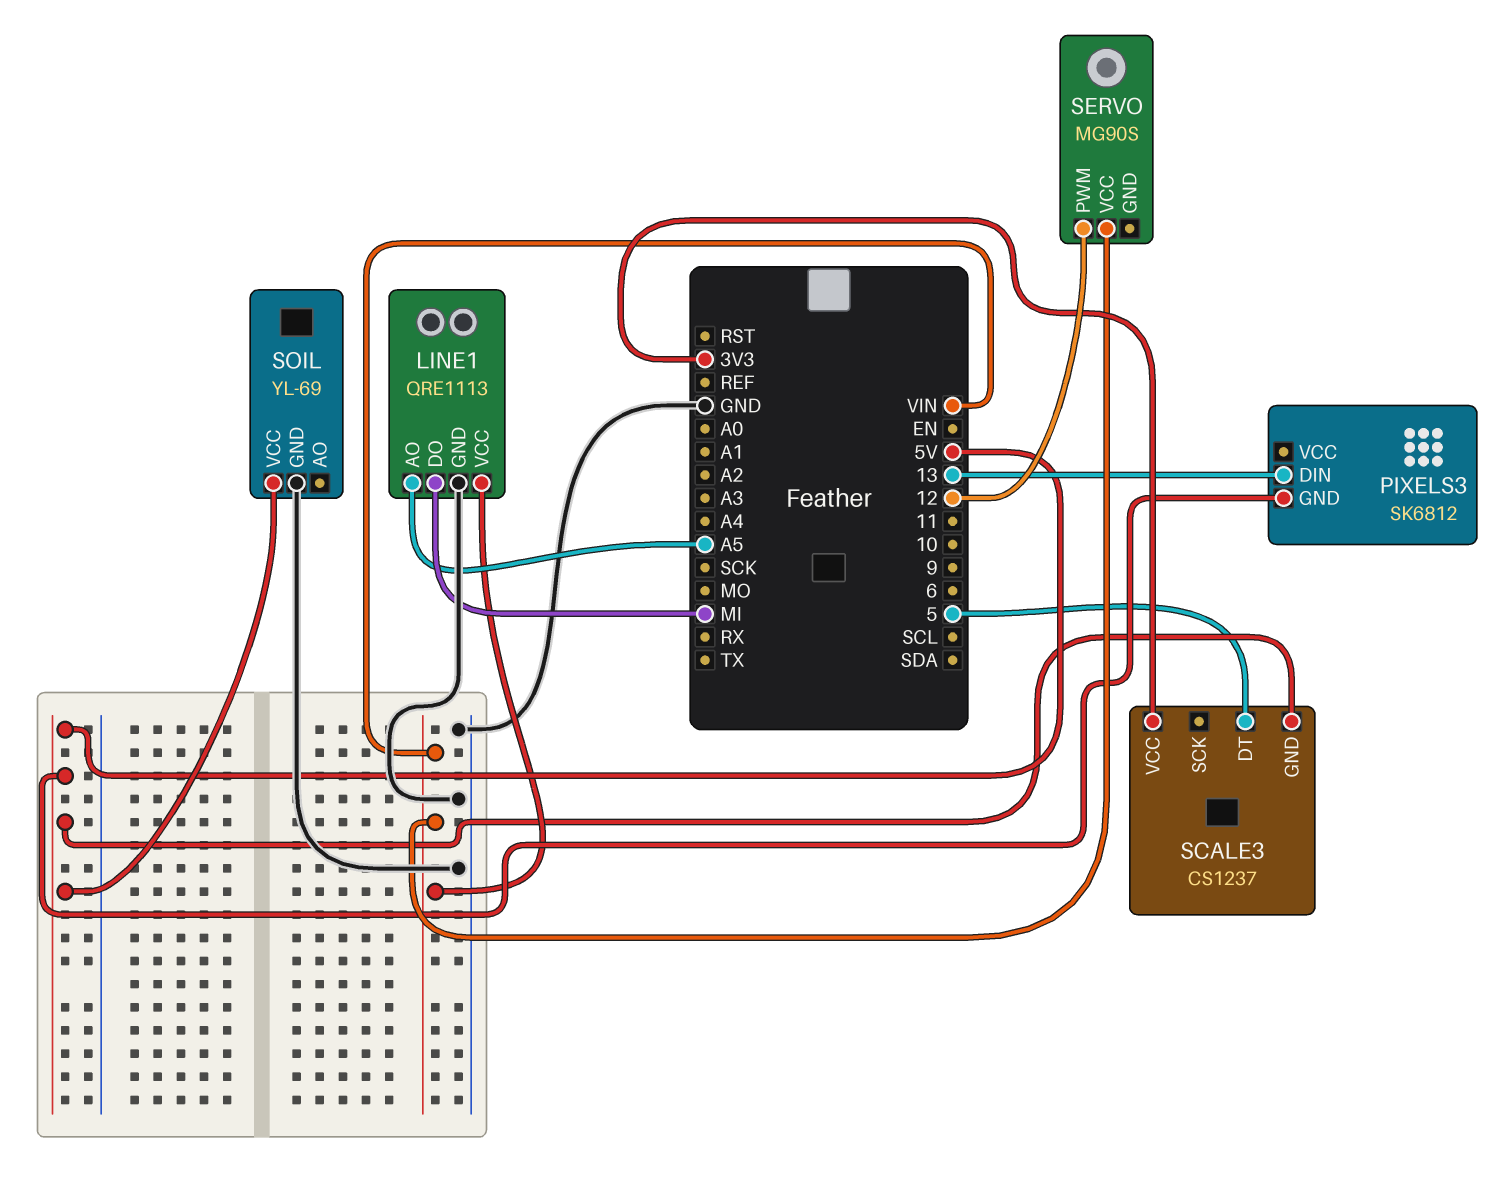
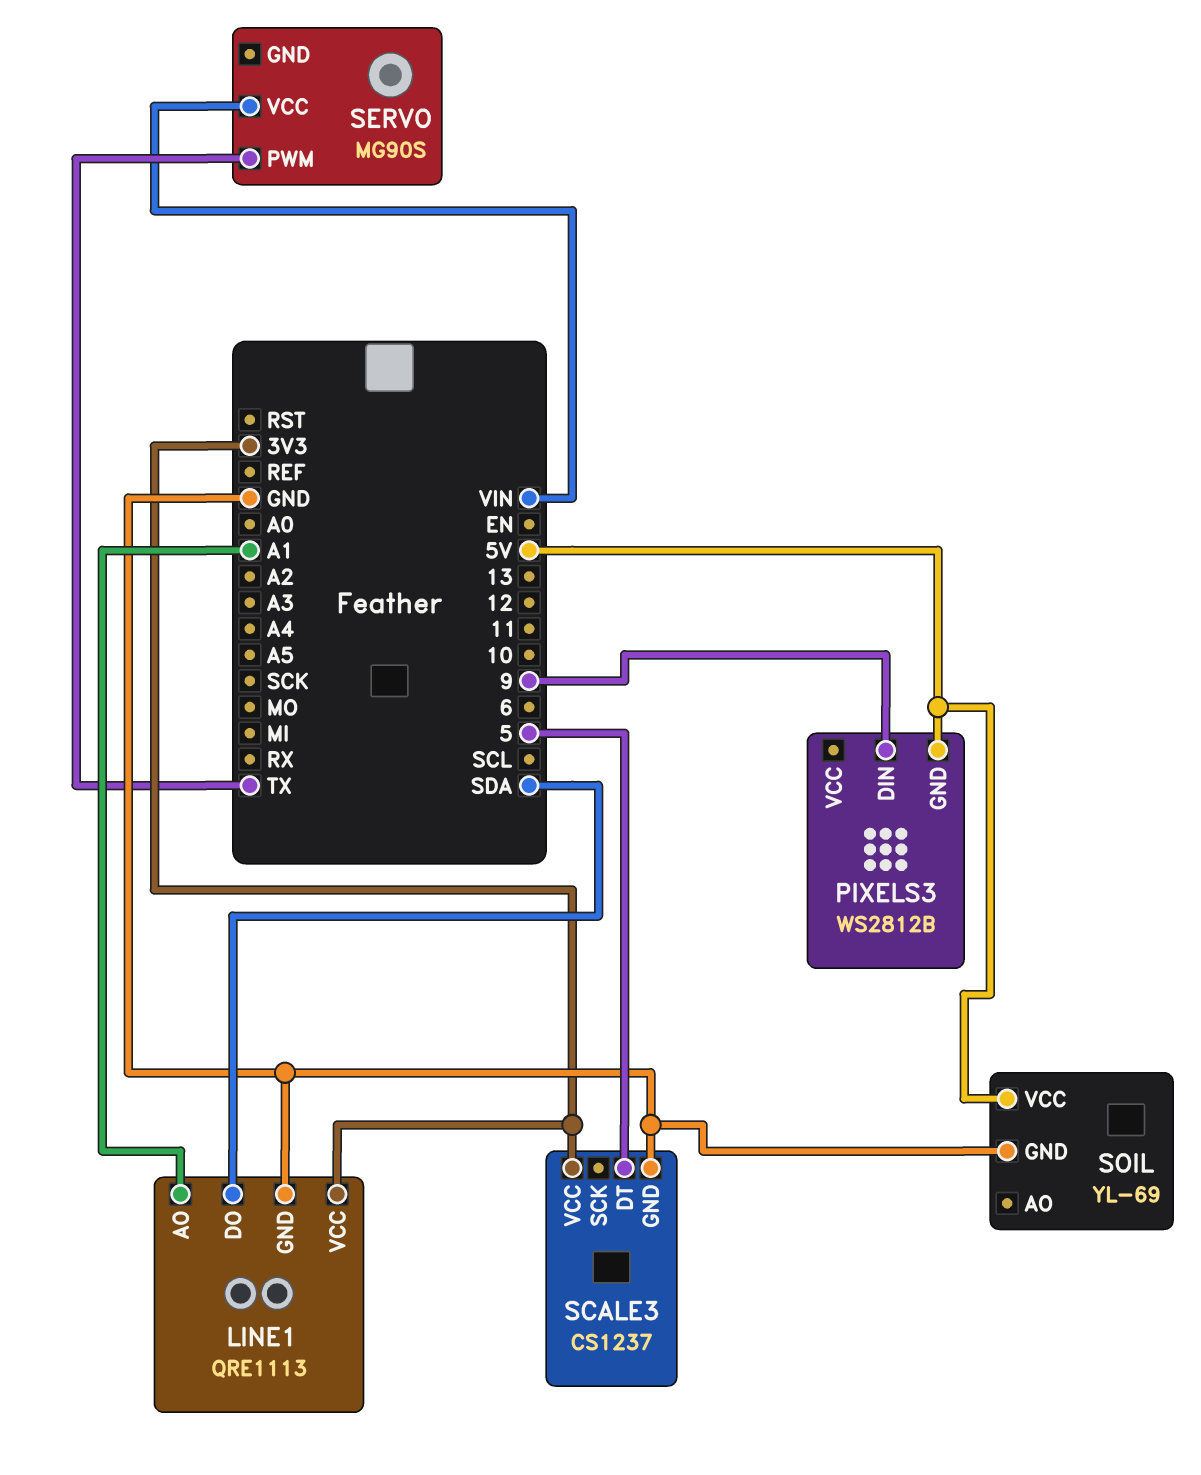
LINE1 pin AO: A5 -> A1
LINE1 pin DO: MI -> SDA
LINE1 pin VCC: VIN -> 3V3
PIXELS3: SK6812 -> WS2812B
PIXELS3 pin DIN: 13 -> 9
SCALE3 pin GND: 5V -> GND
SERVO pin PWM: 12 -> TX

